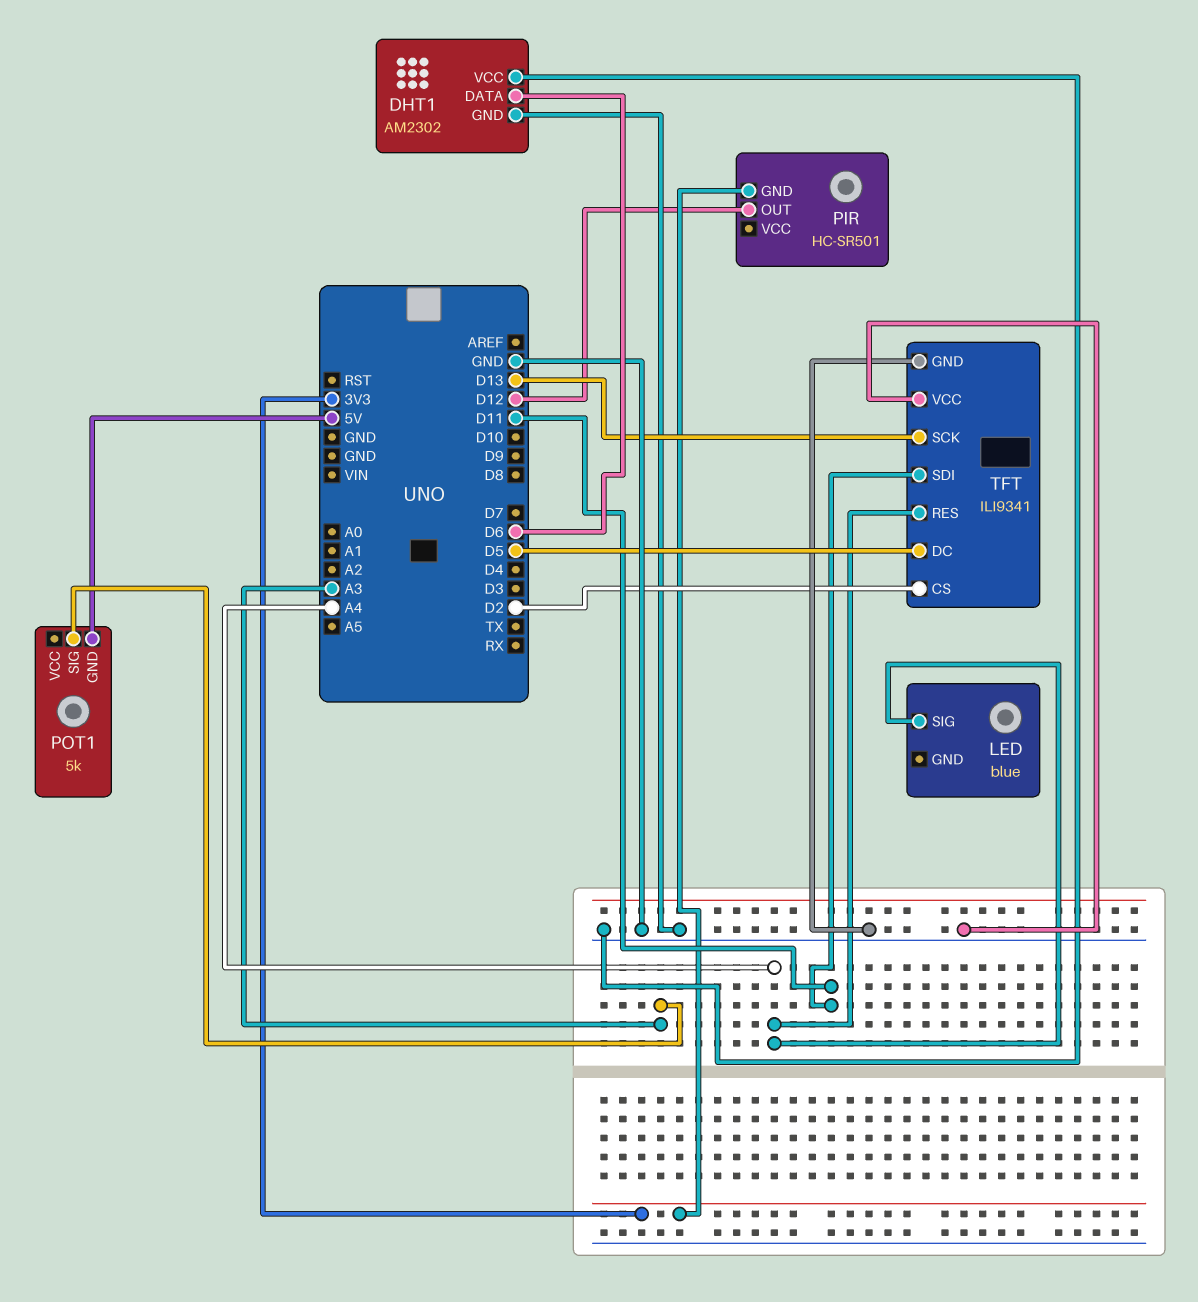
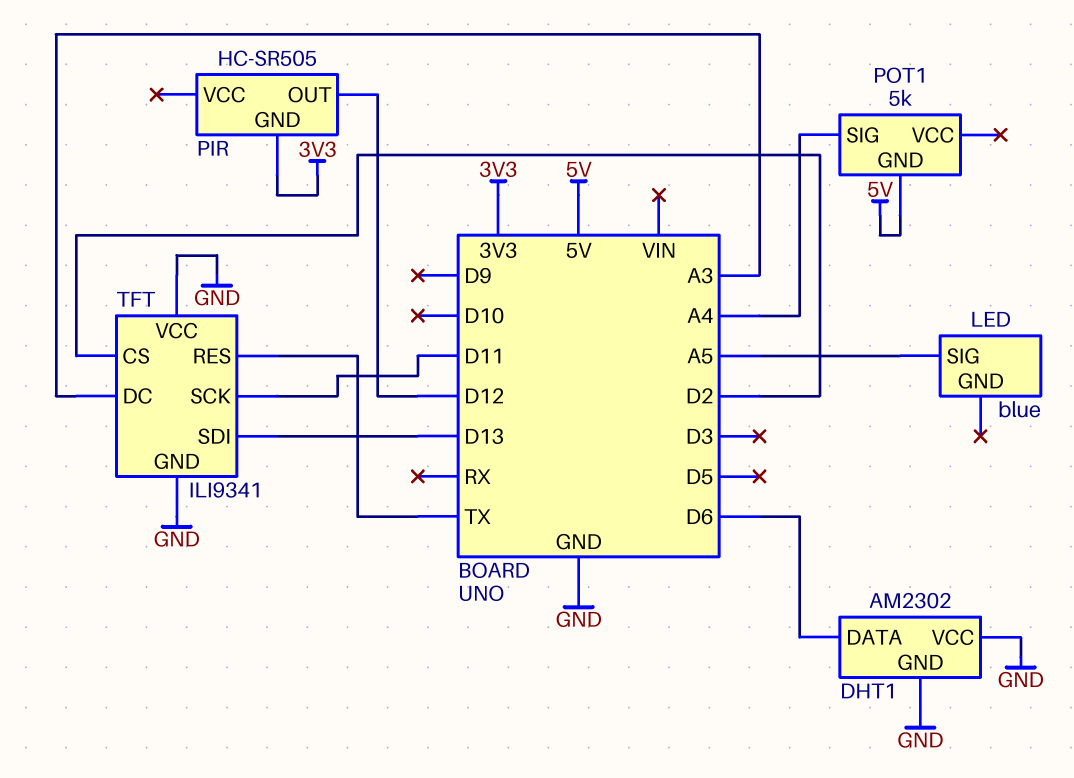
LED pin SIG: A4 -> A5
PIR: HC-SR501 -> HC-SR505
POT1 pin SIG: A3 -> A4
TFT pin DC: D5 -> A3
TFT pin RES: A4 -> TX
TFT pin SCK: D13 -> D11
TFT pin SDI: D11 -> D13

